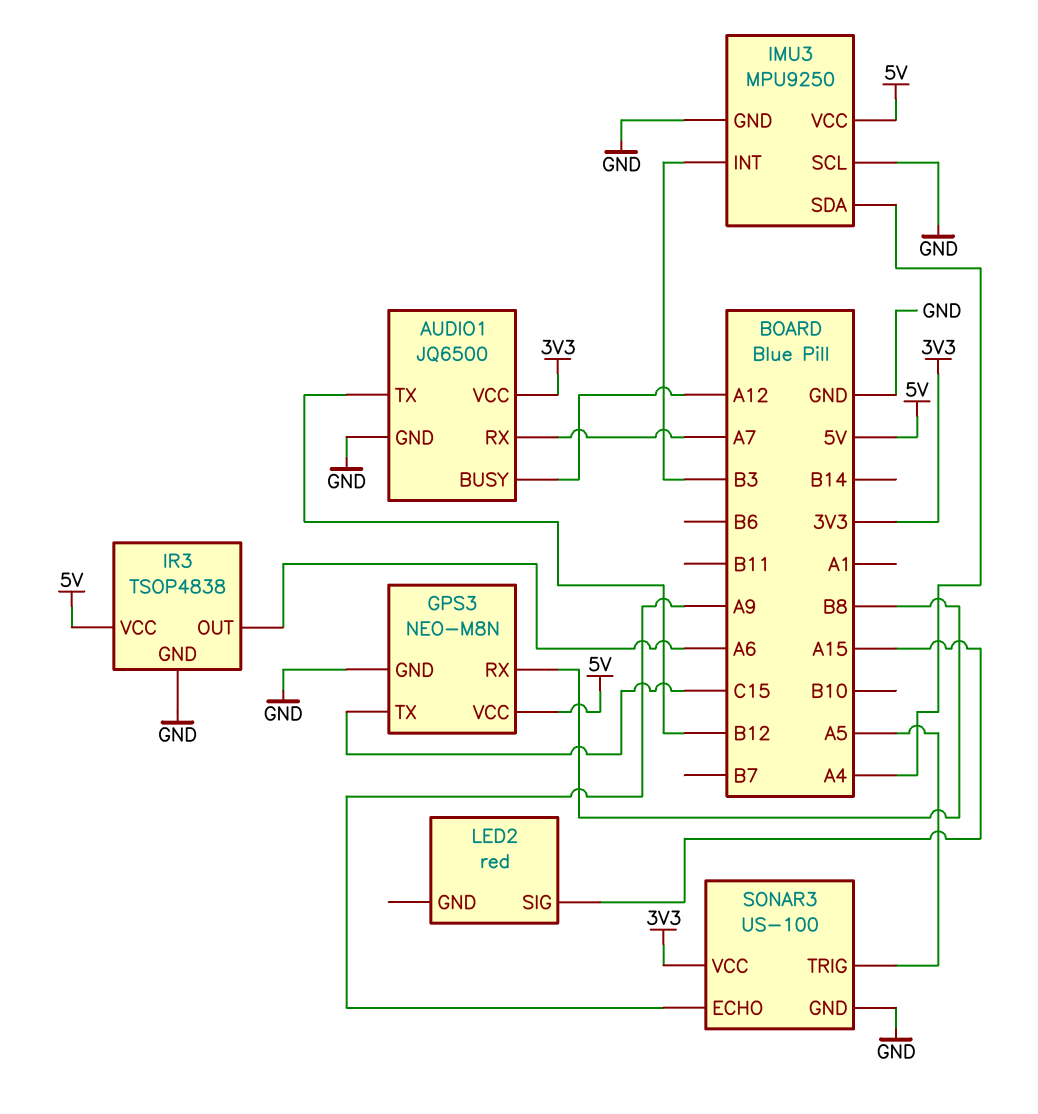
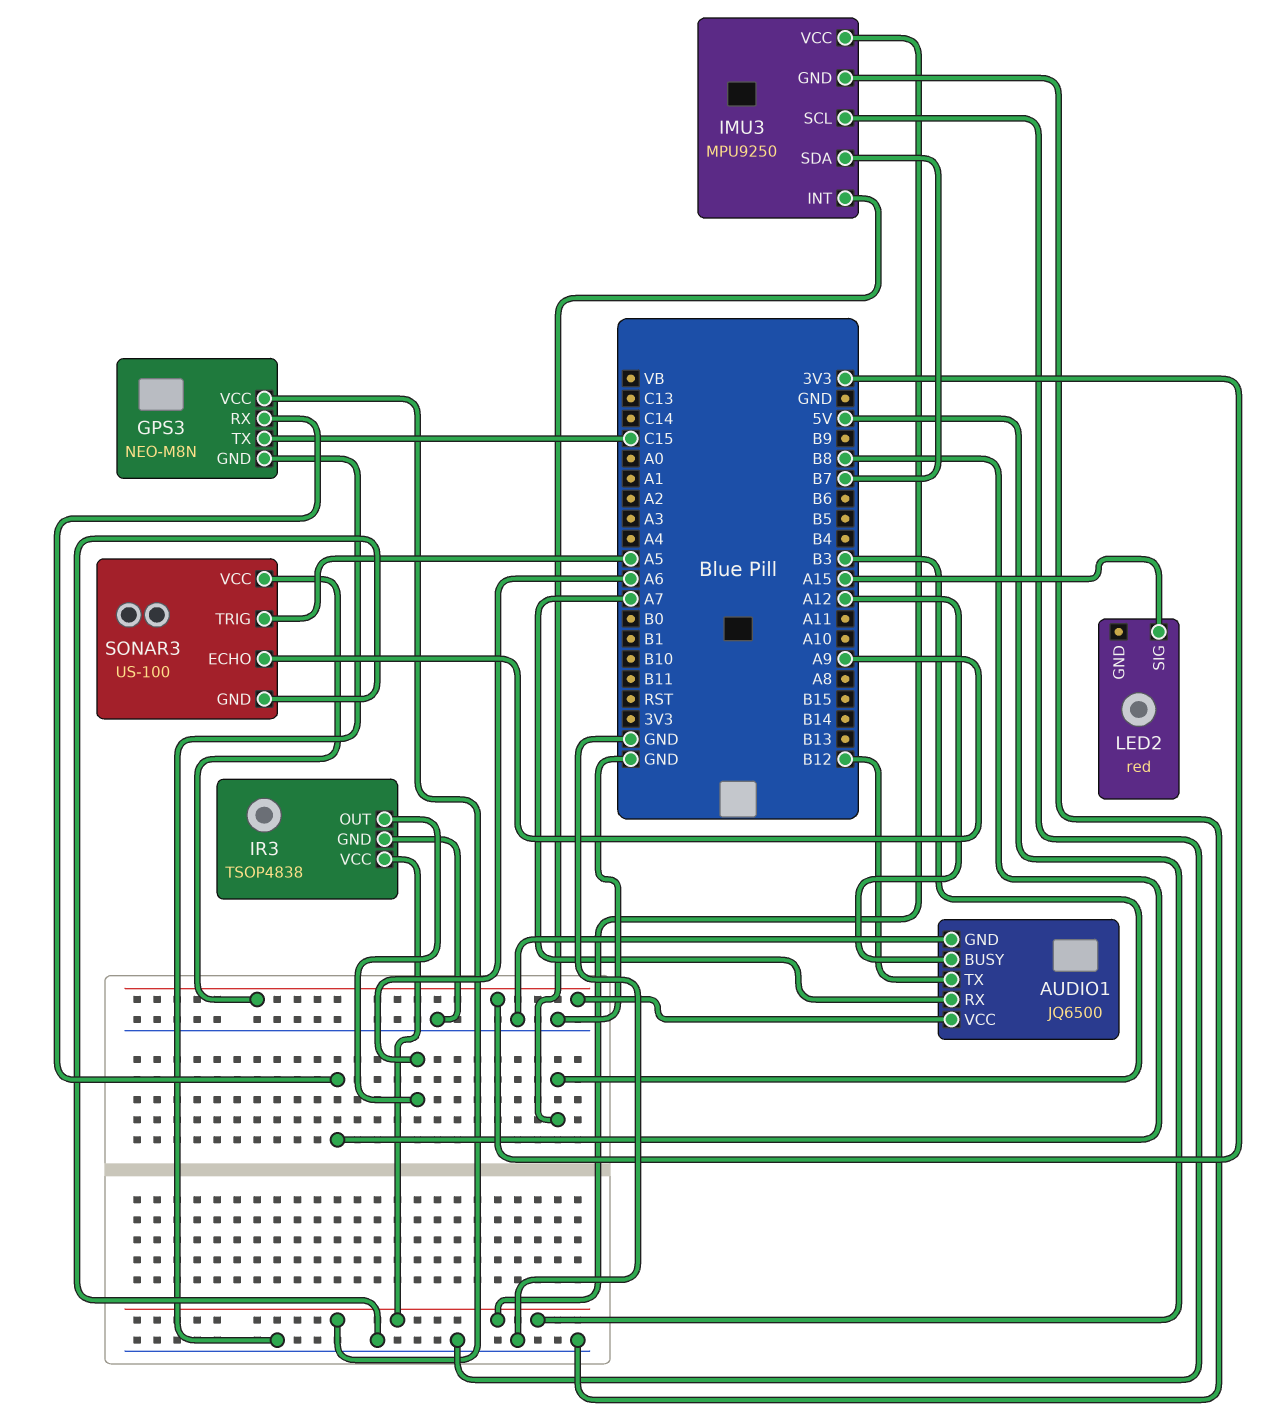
IMU3 pin SDA: A4 -> B7

